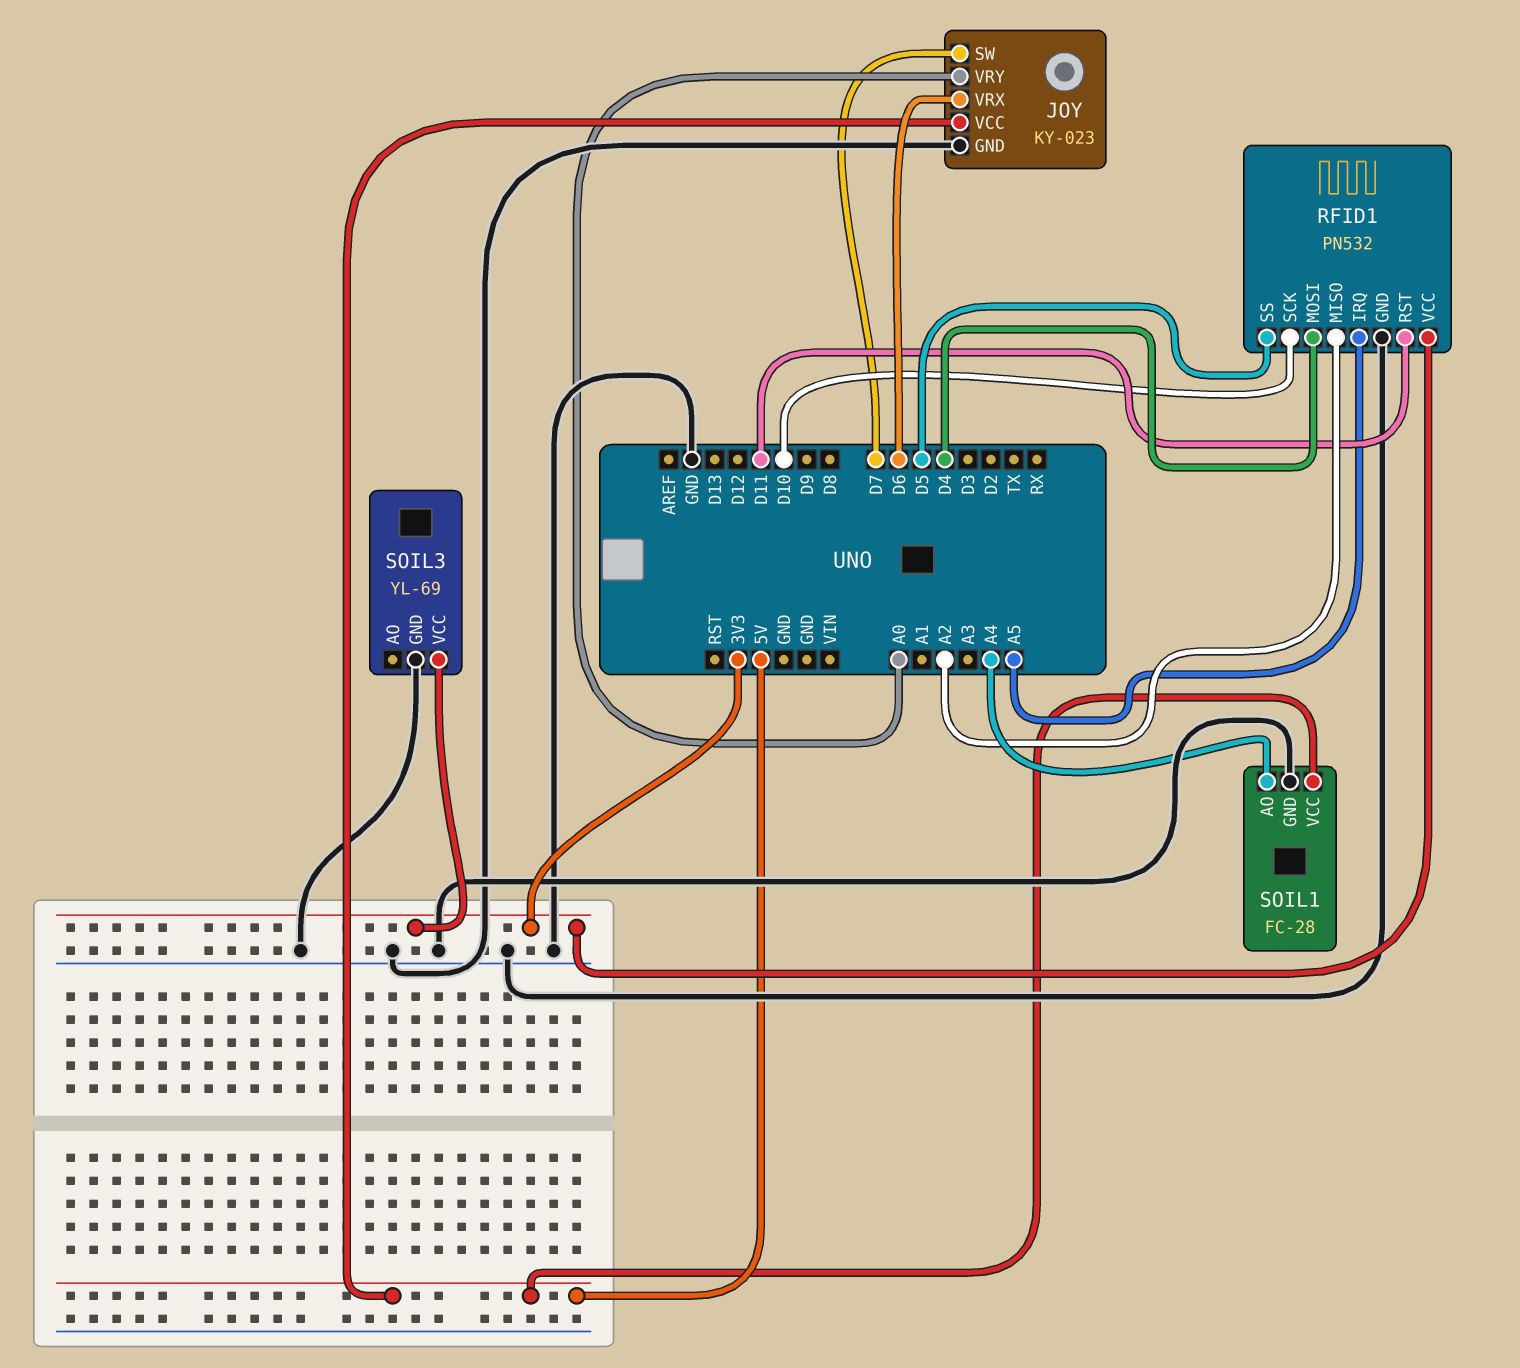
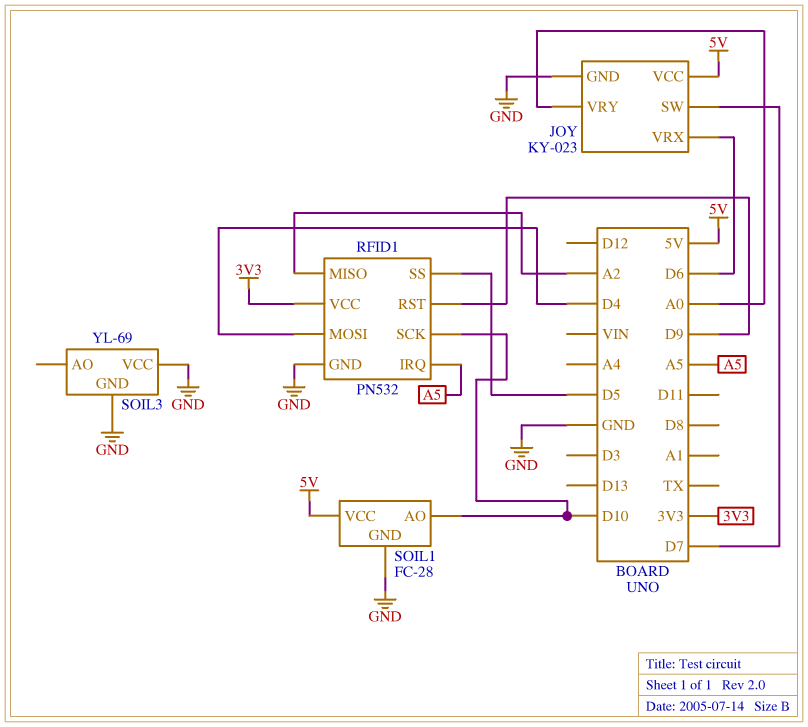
RFID1 pin RST: D11 -> D9
SOIL1 pin AO: A4 -> D10
SOIL3 pin VCC: 3V3 -> GND

